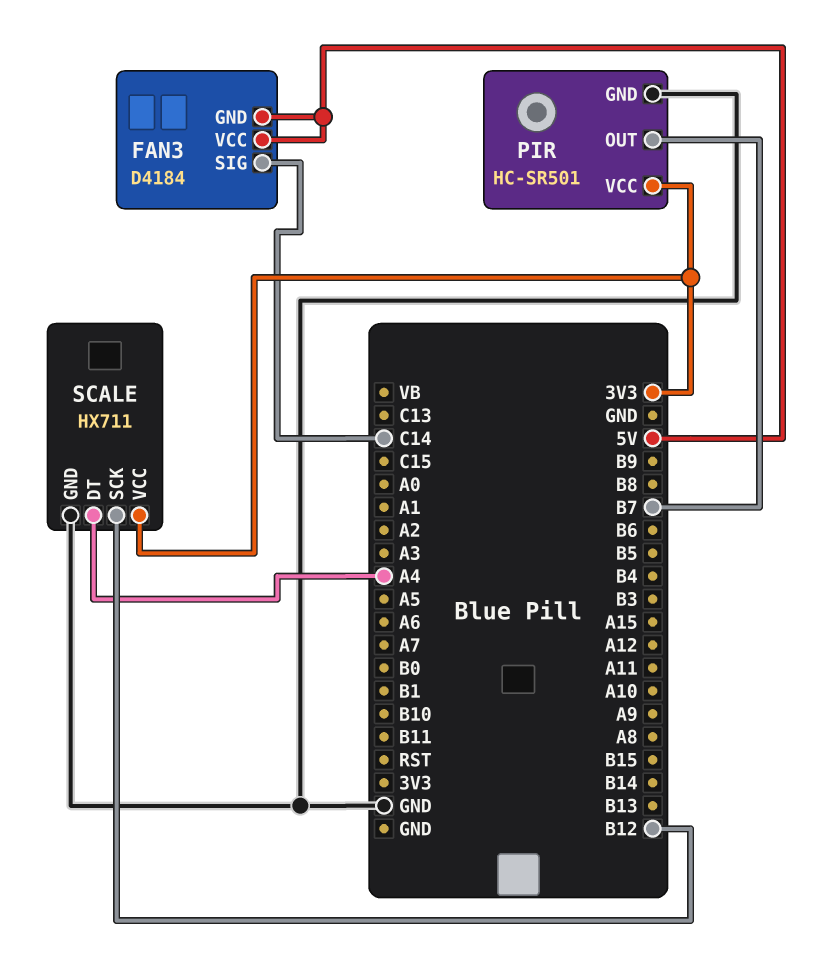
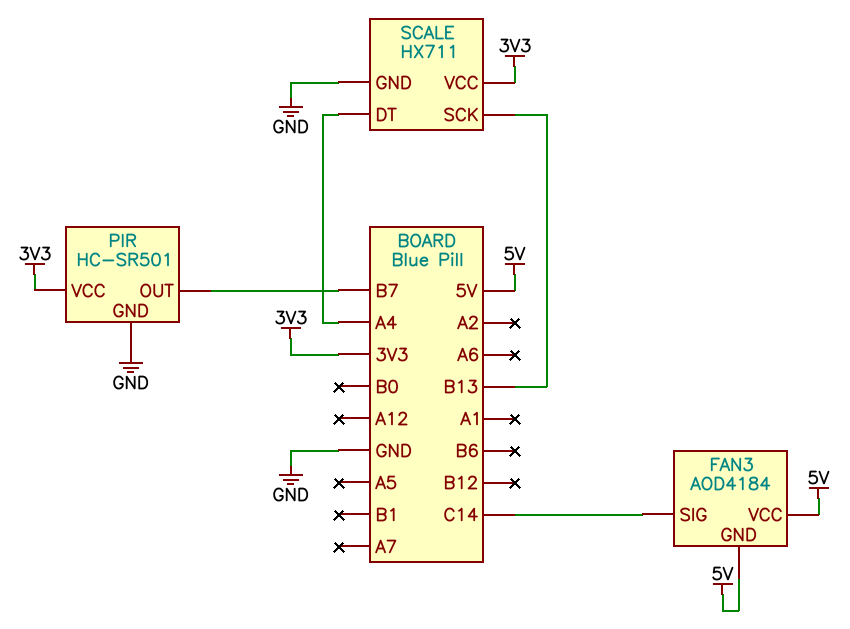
FAN3: D4184 -> AOD4184
SCALE pin SCK: B12 -> B13

